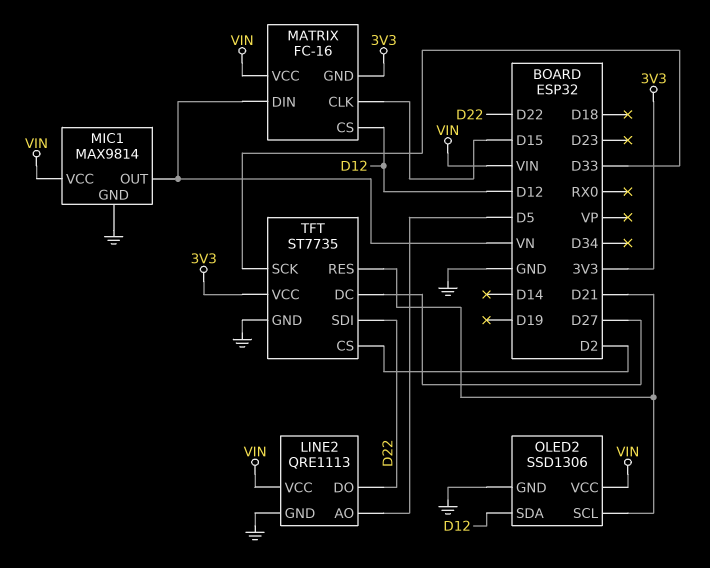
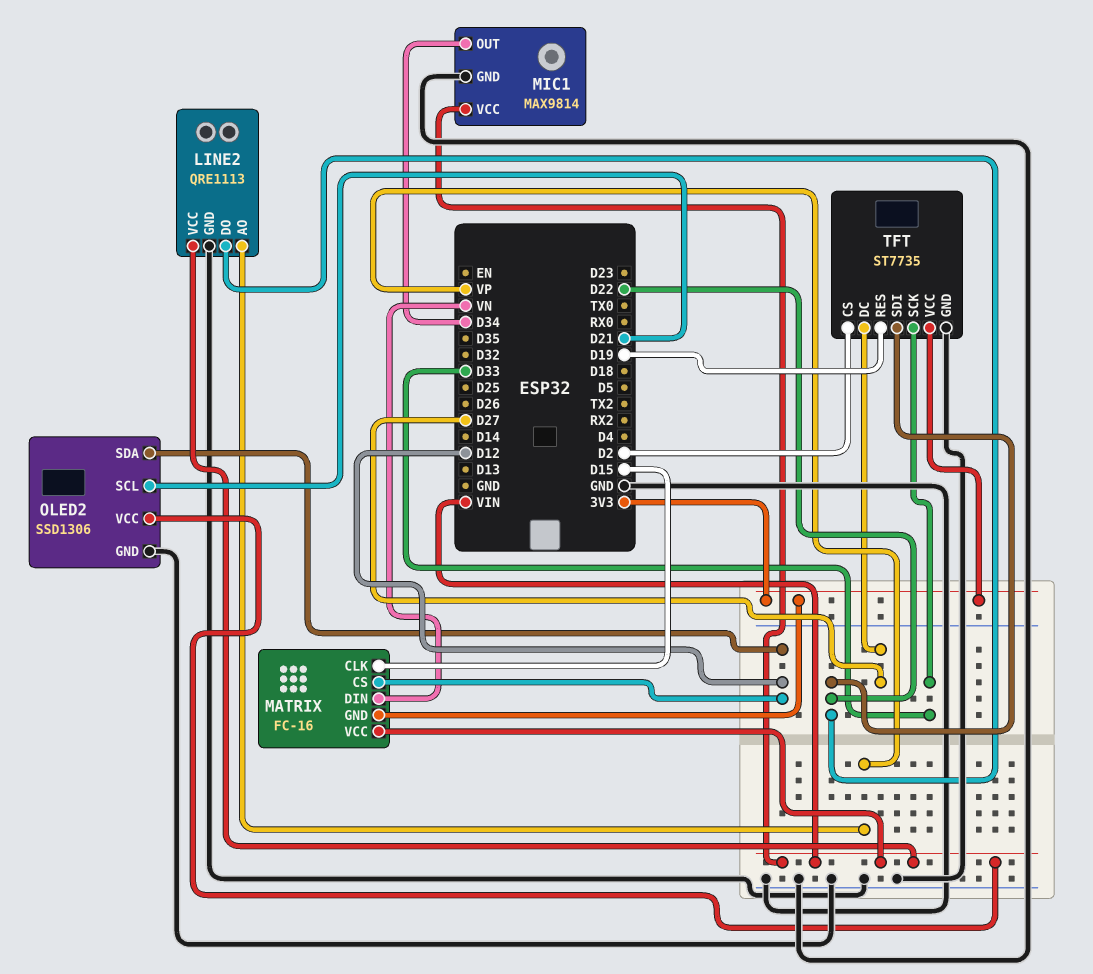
LINE2 pin AO: D5 -> VP
MIC1 pin OUT: VN -> D34
TFT pin RES: D21 -> D19

